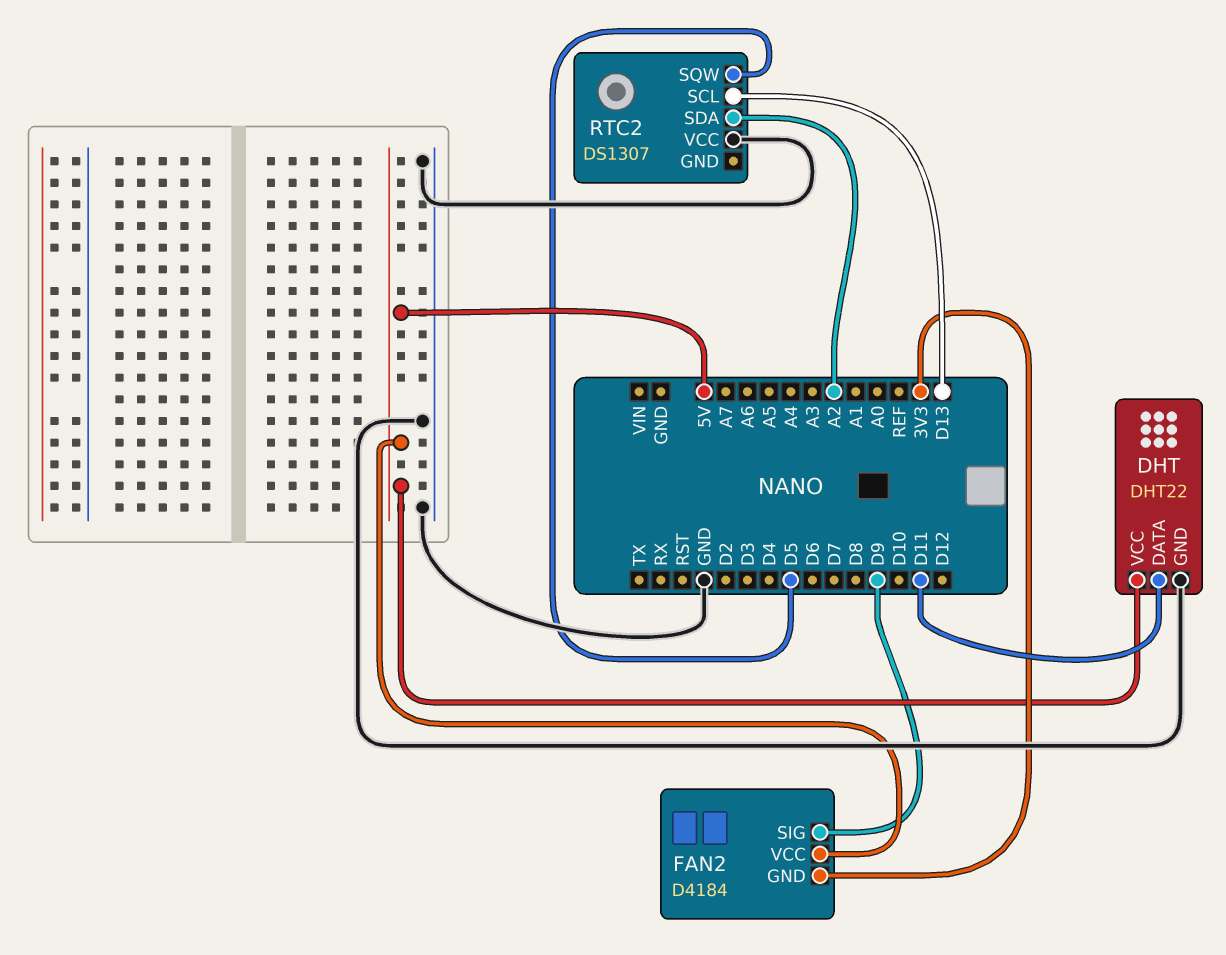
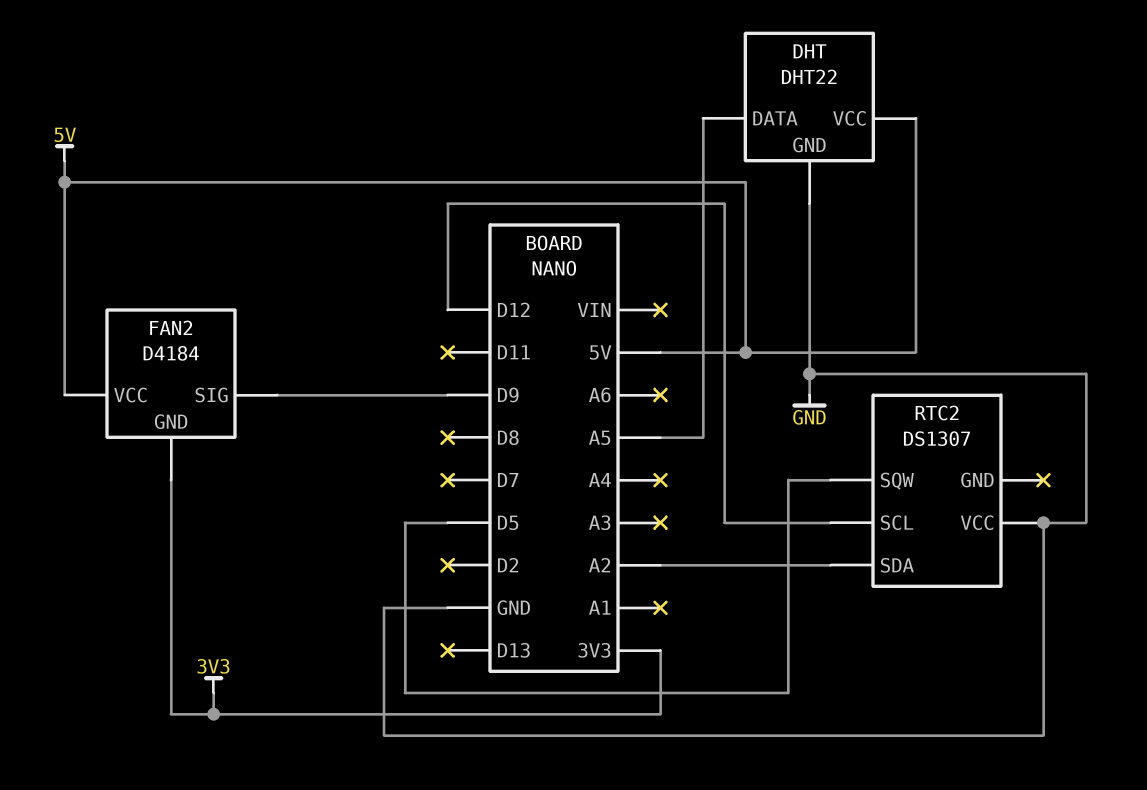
DHT pin DATA: D11 -> A5
RTC2 pin SCL: D13 -> D12

